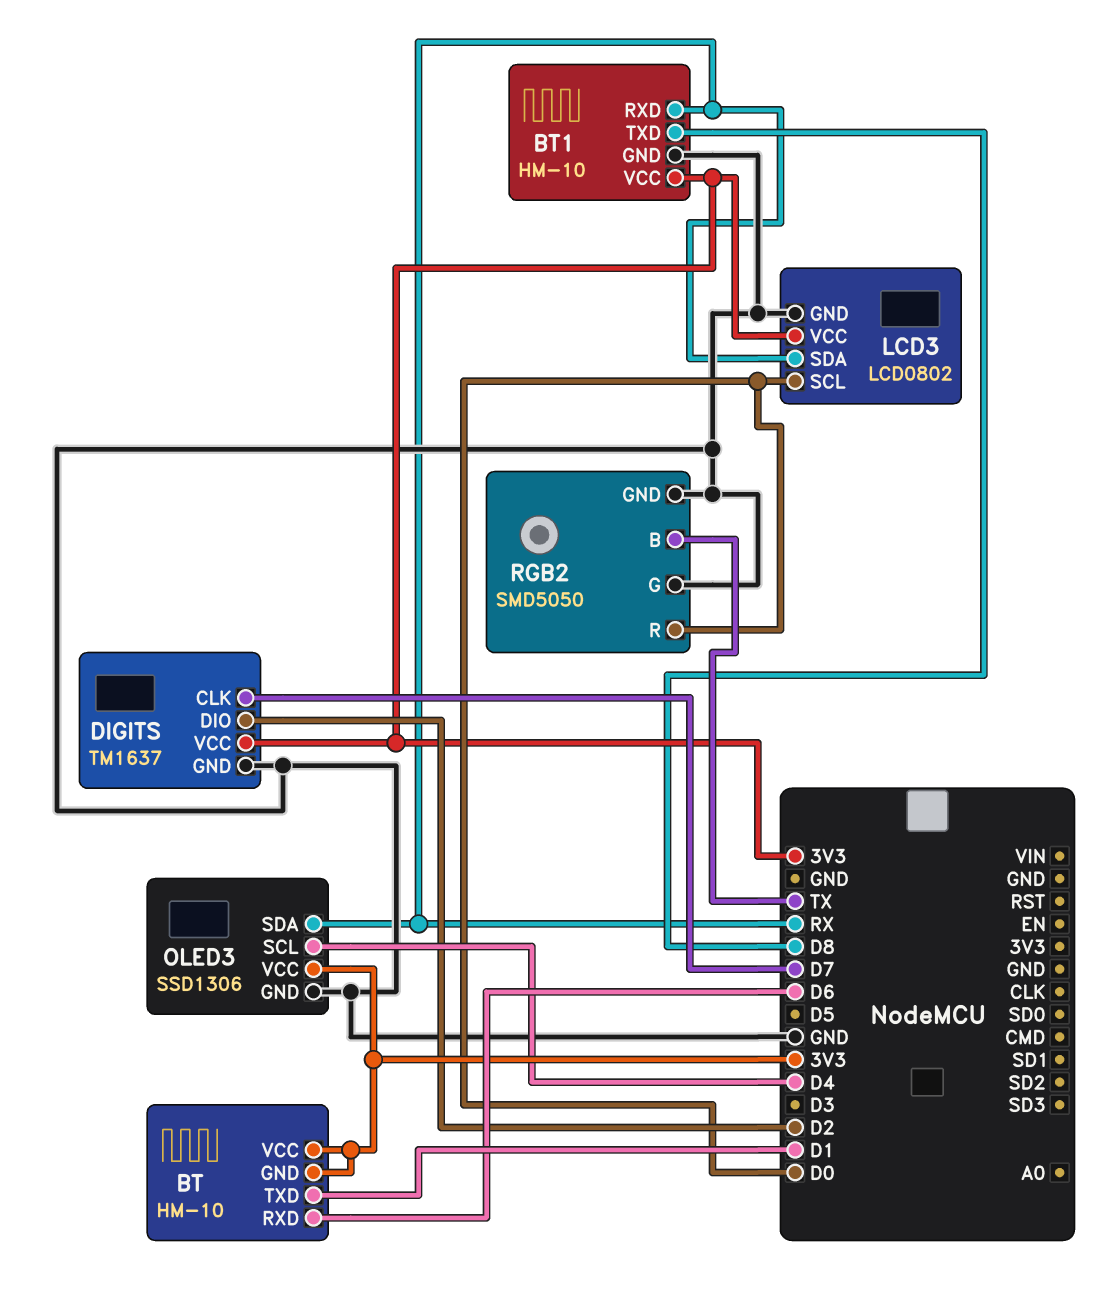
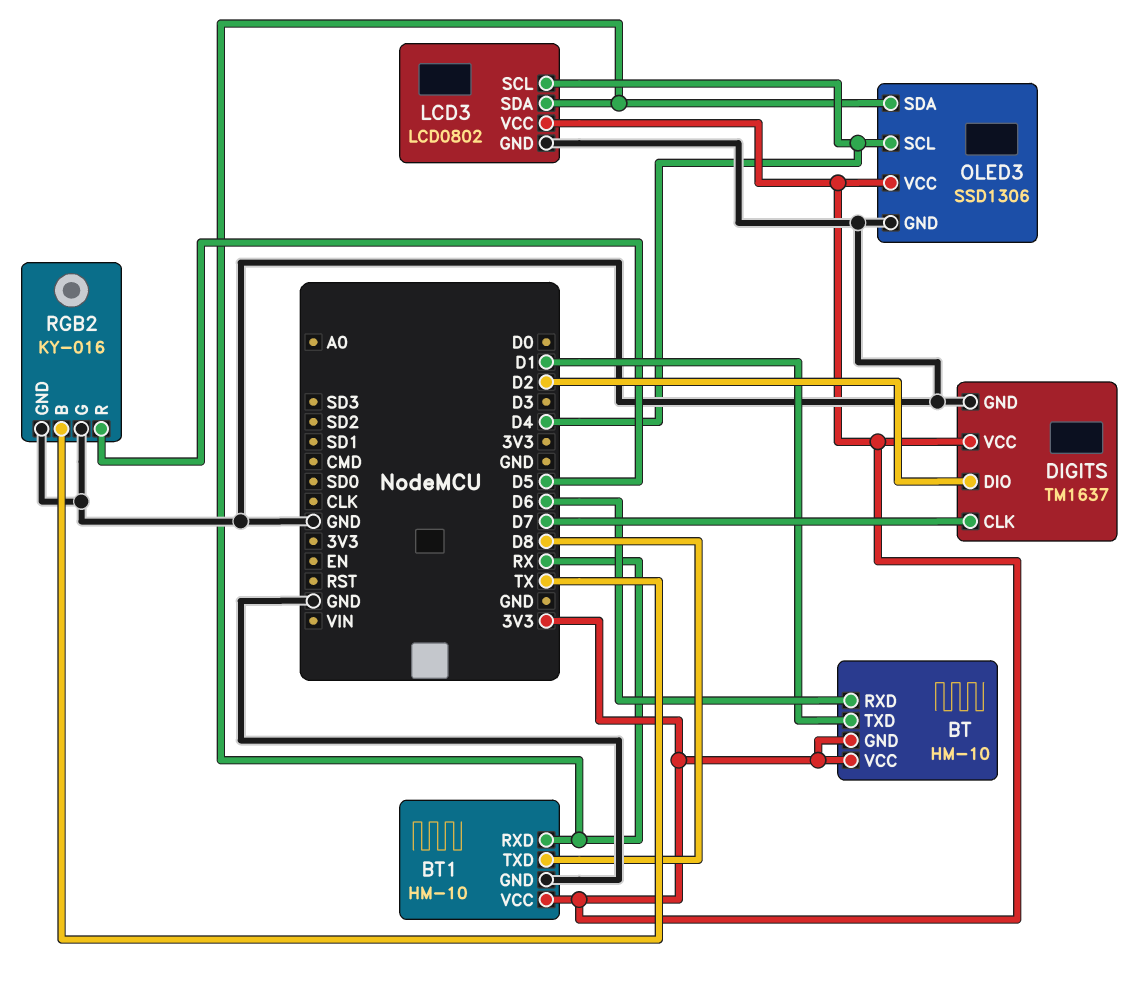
LCD3 pin SCL: D0 -> D4
RGB2: SMD5050 -> KY-016
RGB2 pin R: D0 -> D5

